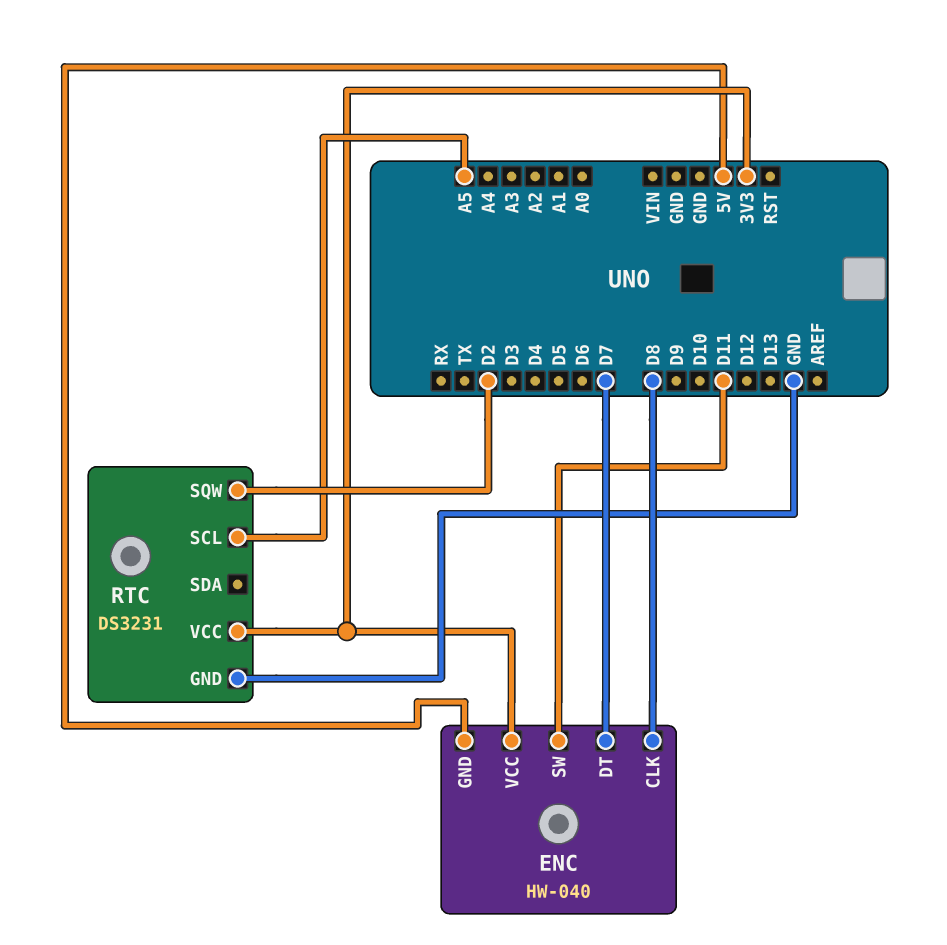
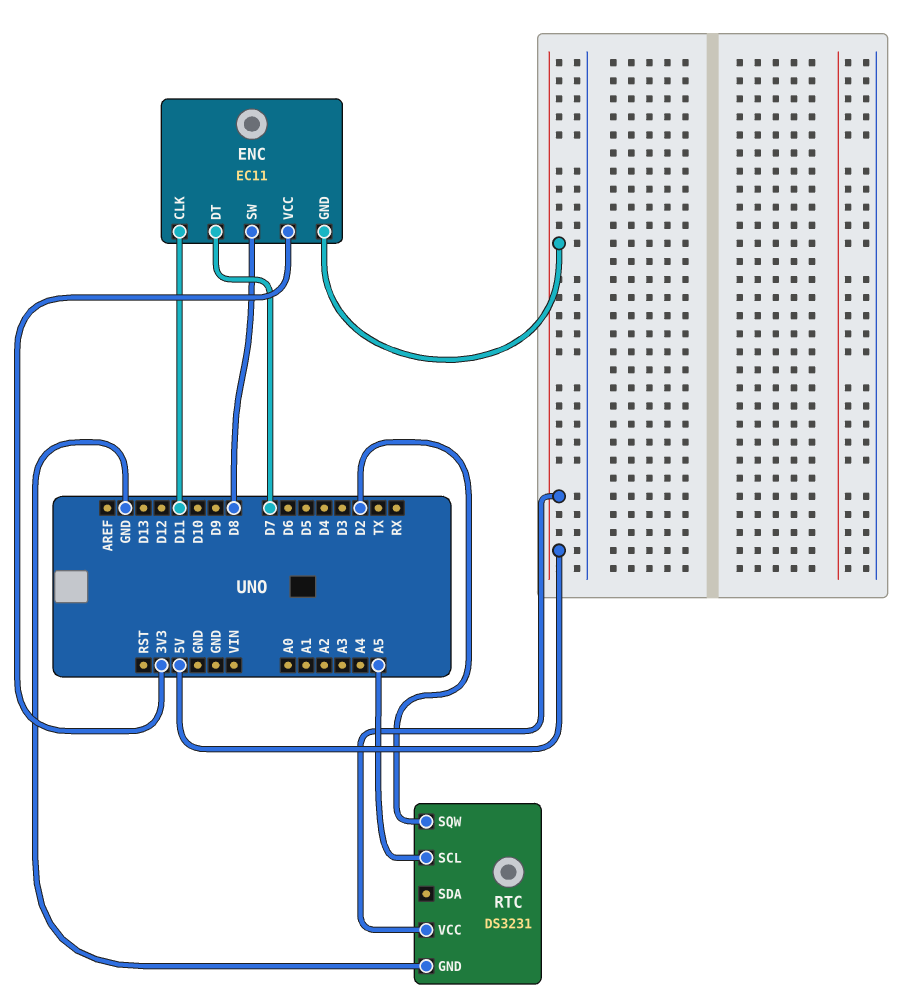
ENC: HW-040 -> EC11
ENC pin CLK: D8 -> D11
ENC pin SW: D11 -> D8
RTC pin VCC: 3V3 -> 5V

